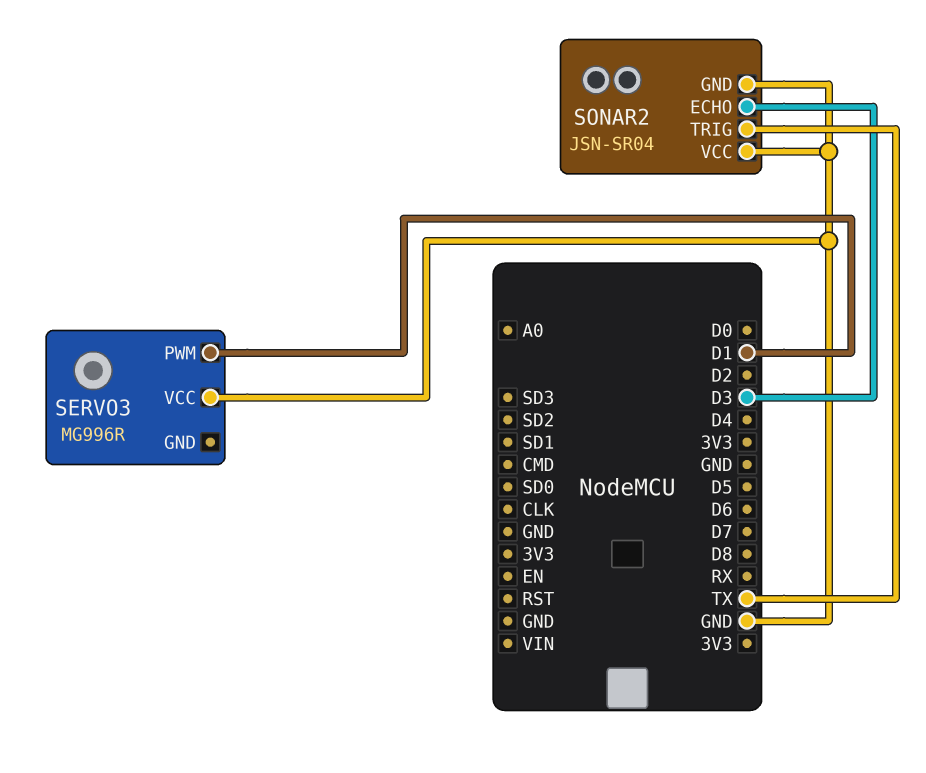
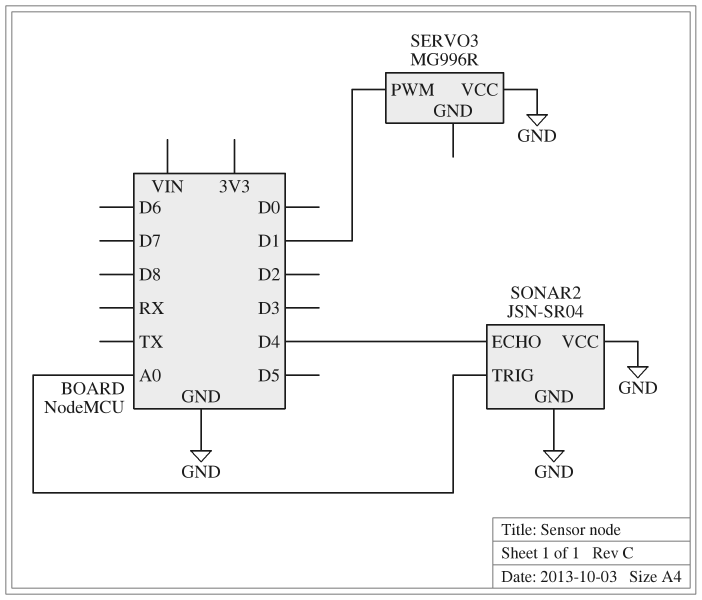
SONAR2 pin ECHO: D3 -> D4
SONAR2 pin TRIG: TX -> A0

